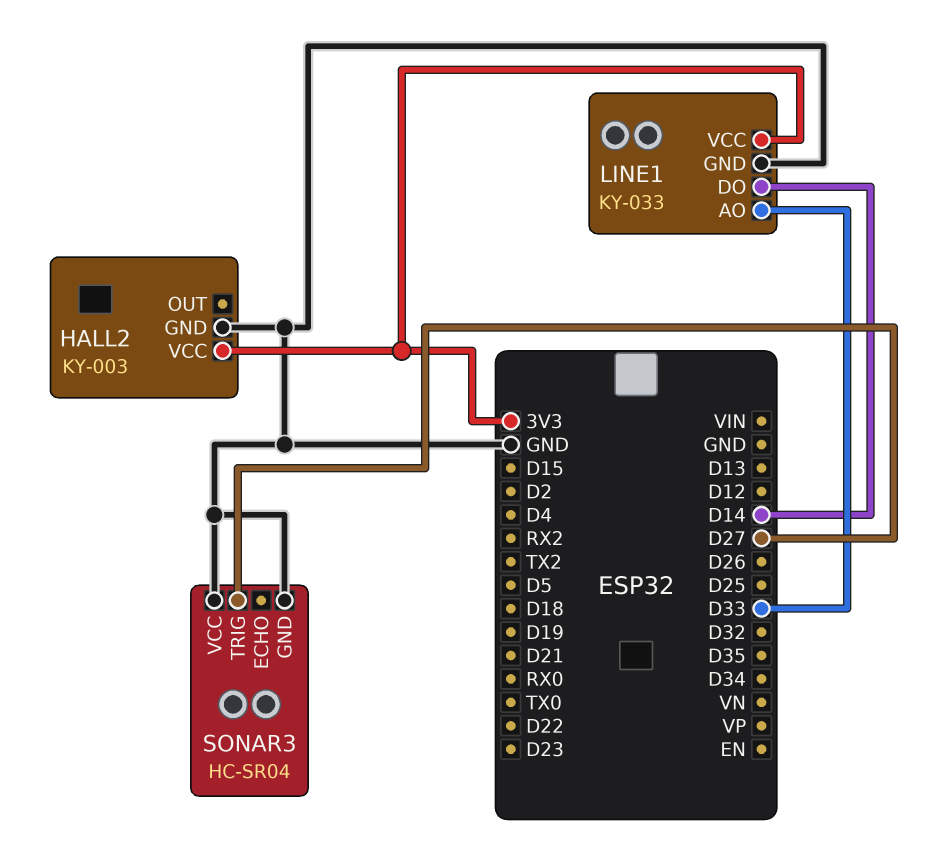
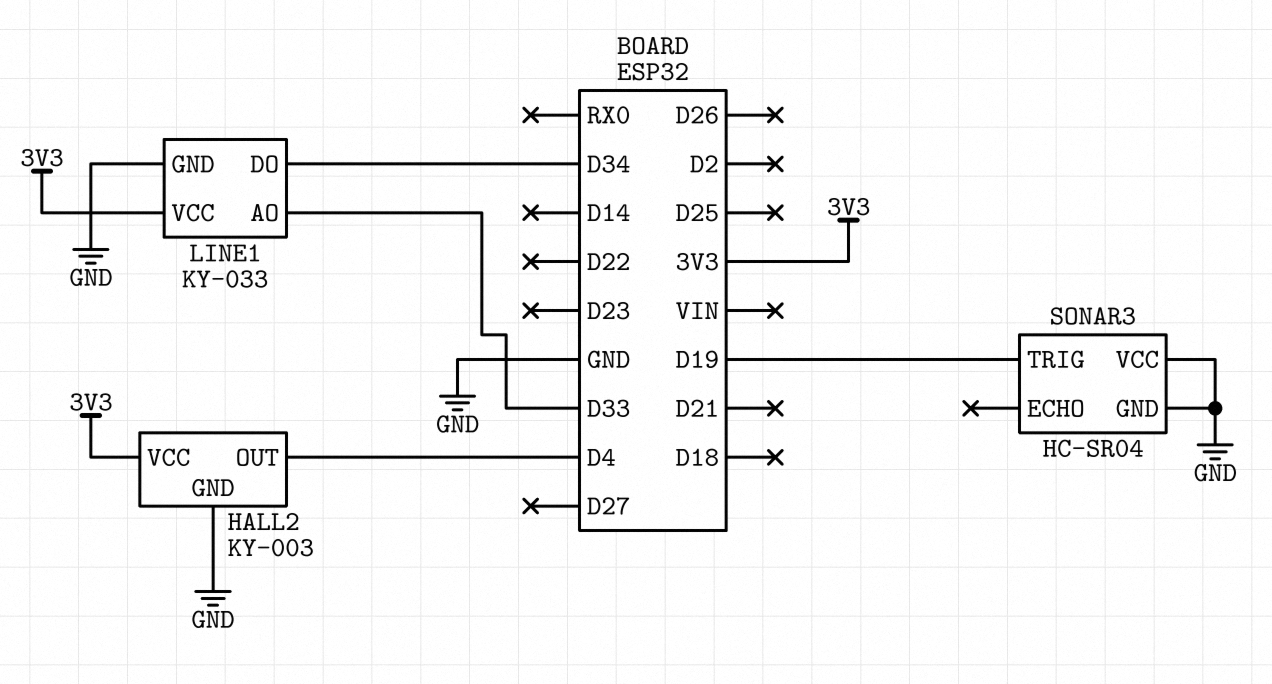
HALL2 pin OUT: none -> D4
LINE1 pin DO: D14 -> D34
SONAR3 pin TRIG: D27 -> D19

